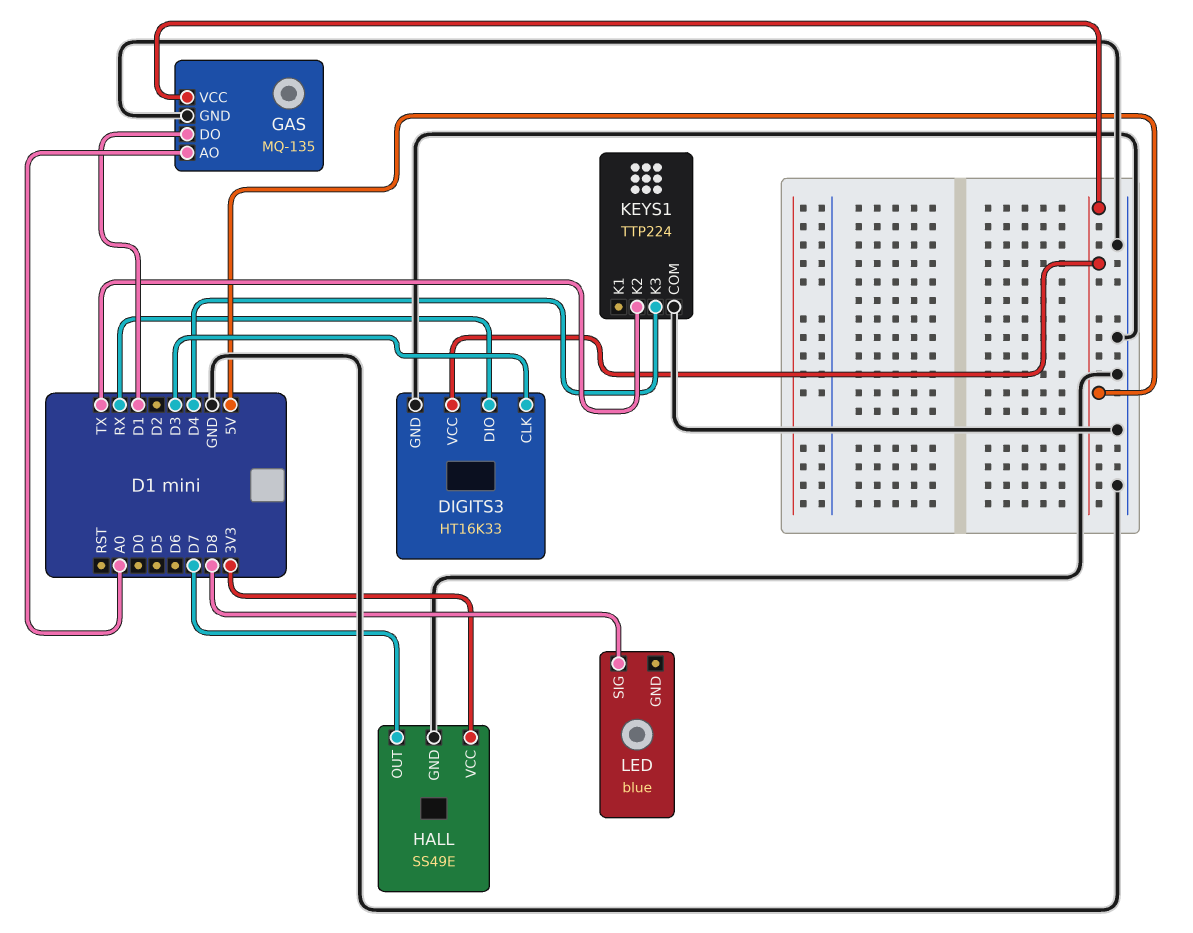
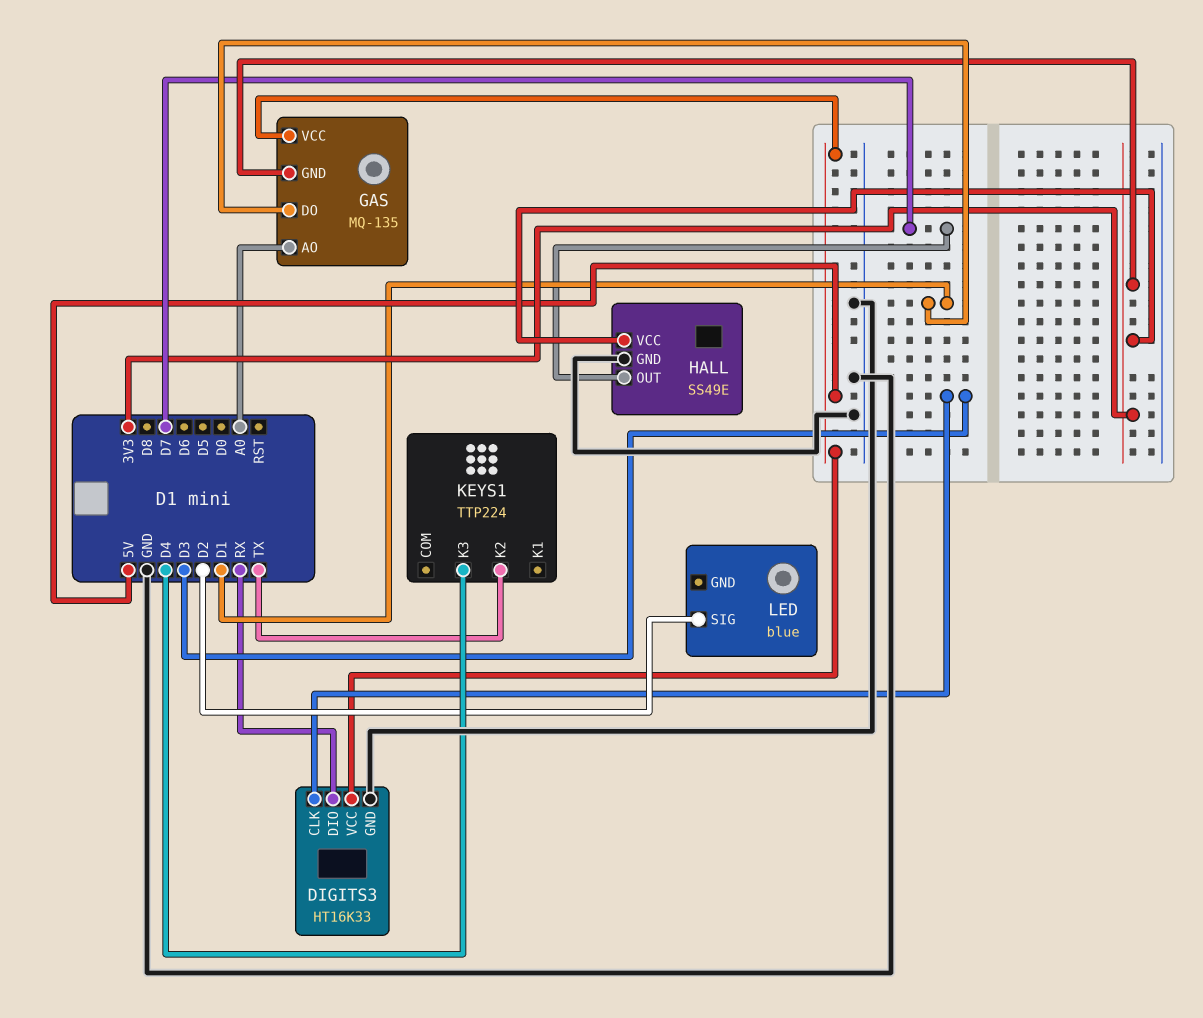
GAS pin GND: GND -> 3V3
KEYS1 pin COM: GND -> none
LED pin SIG: D8 -> D2

